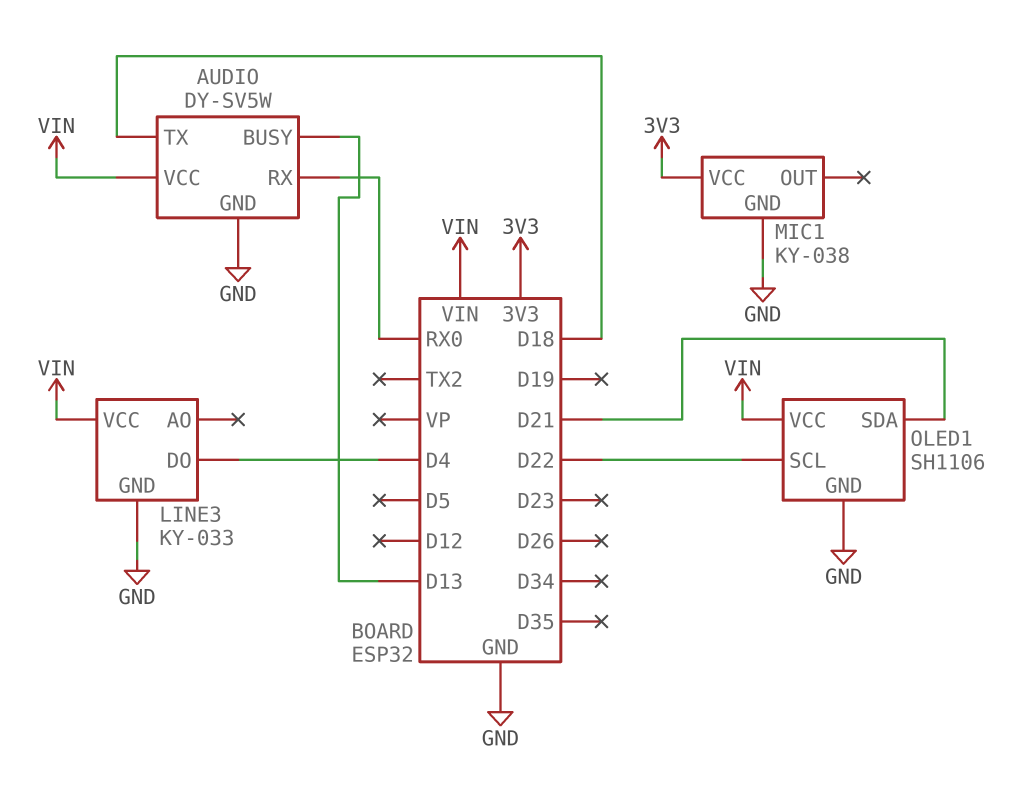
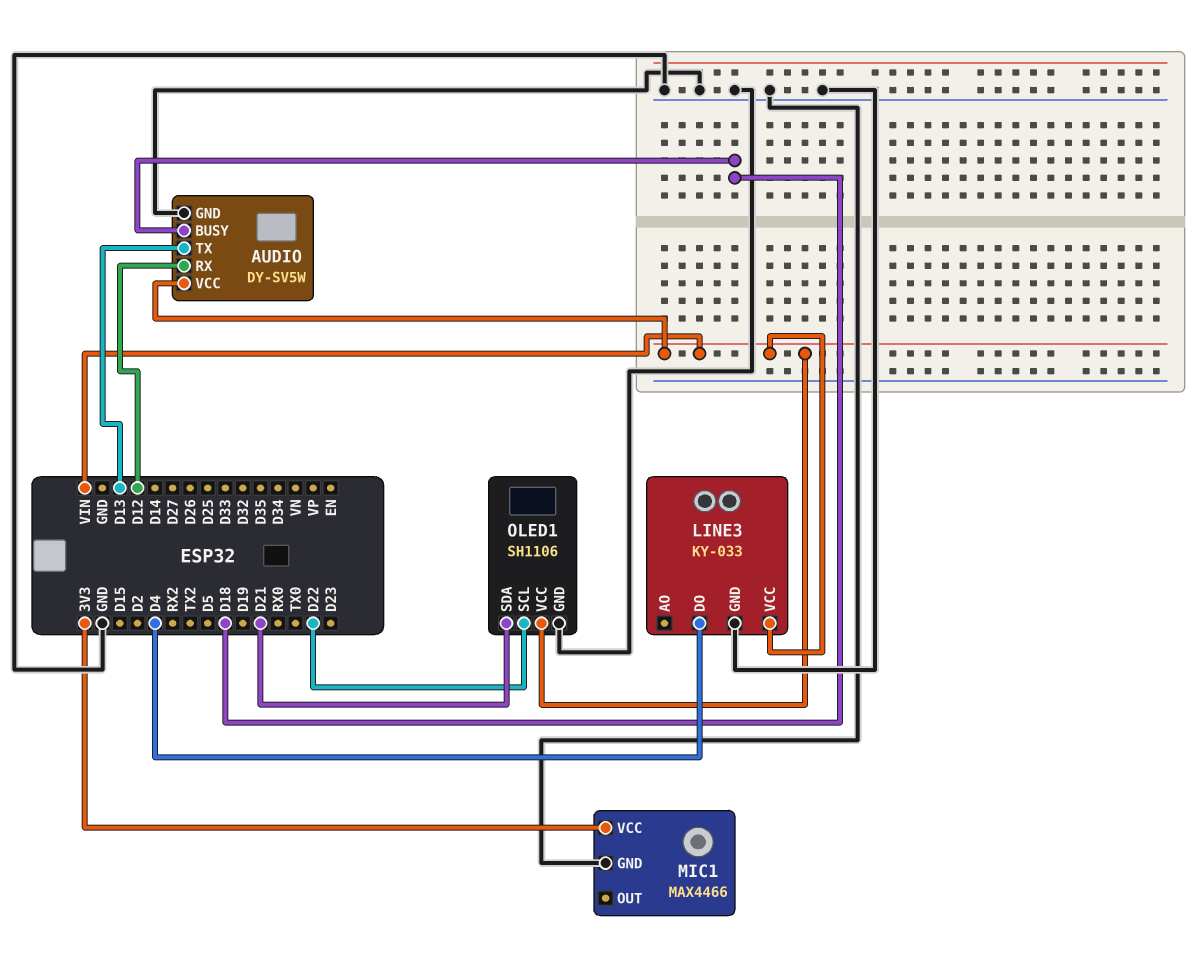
AUDIO pin BUSY: D13 -> D18
AUDIO pin RX: RX0 -> D12
AUDIO pin TX: D18 -> D13
MIC1: KY-038 -> MAX4466

